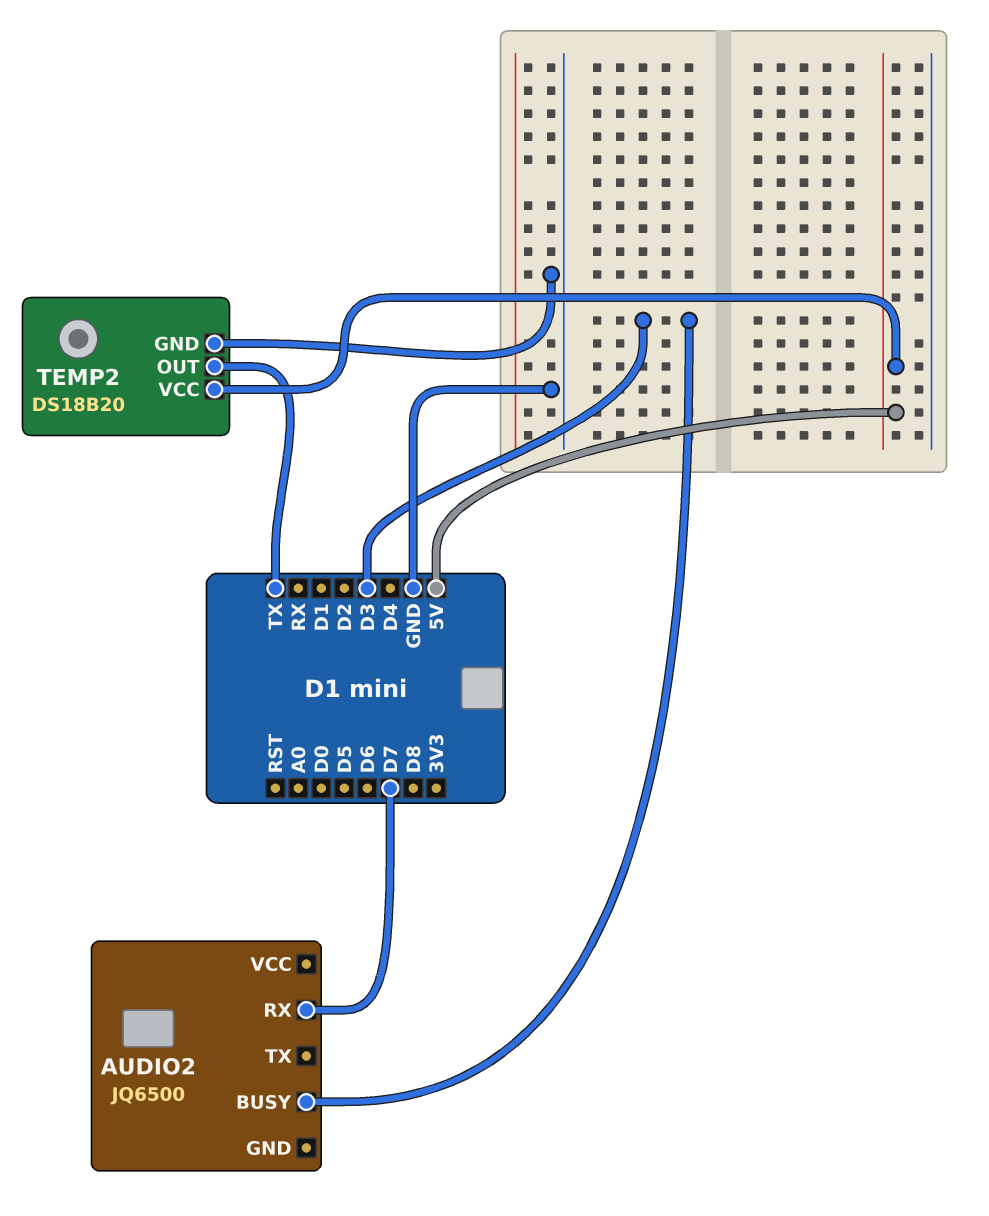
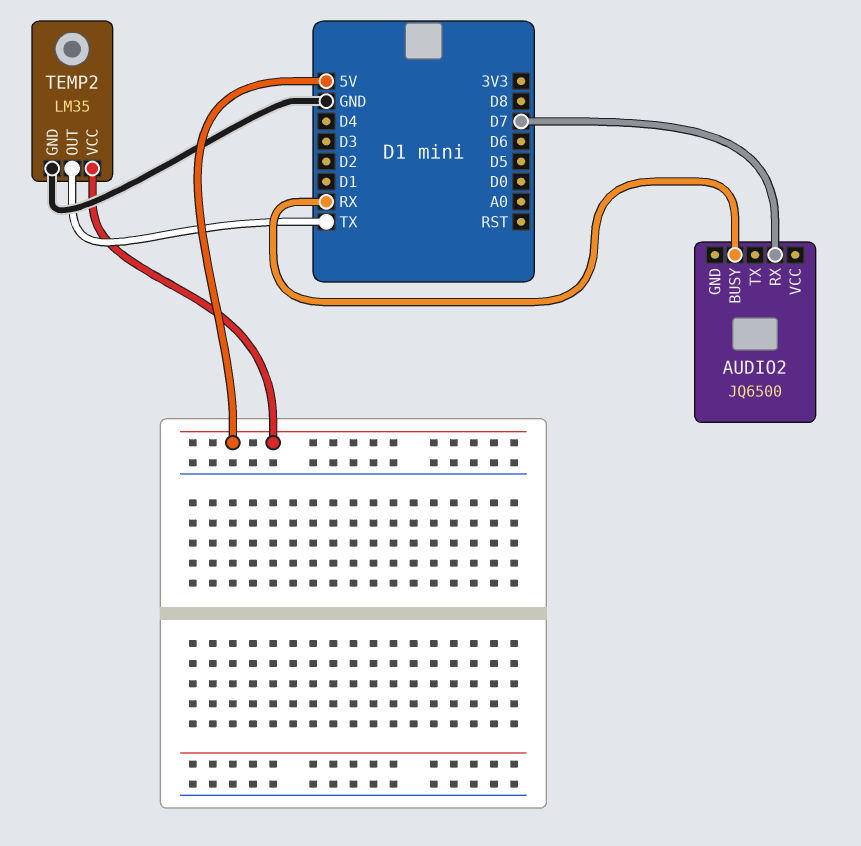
AUDIO2 pin BUSY: D3 -> RX
TEMP2: DS18B20 -> LM35

